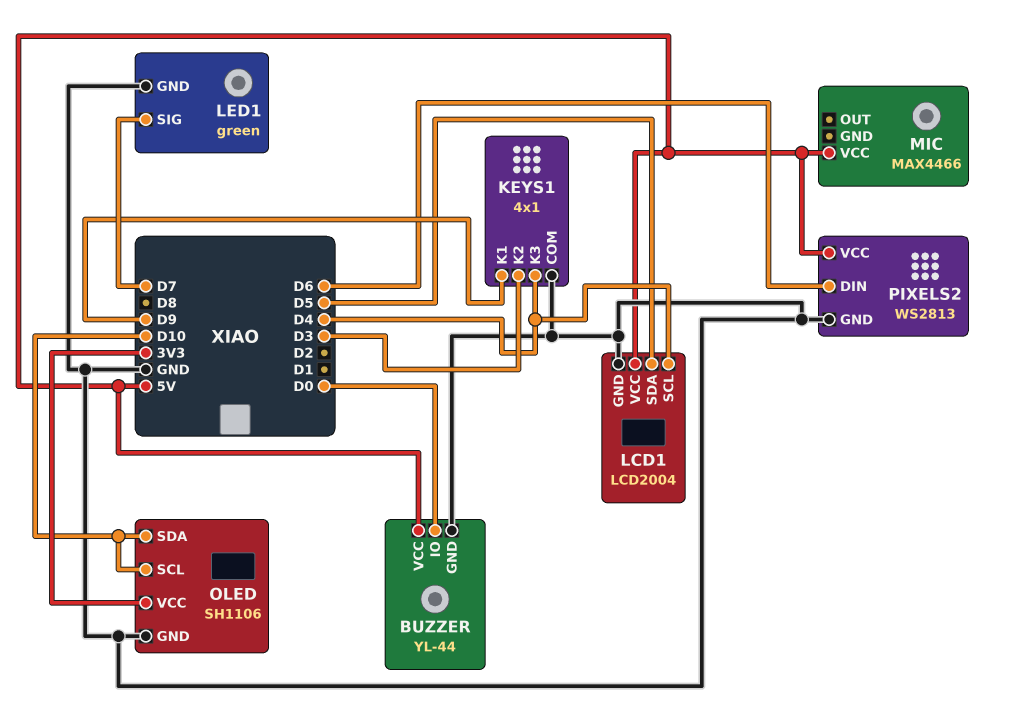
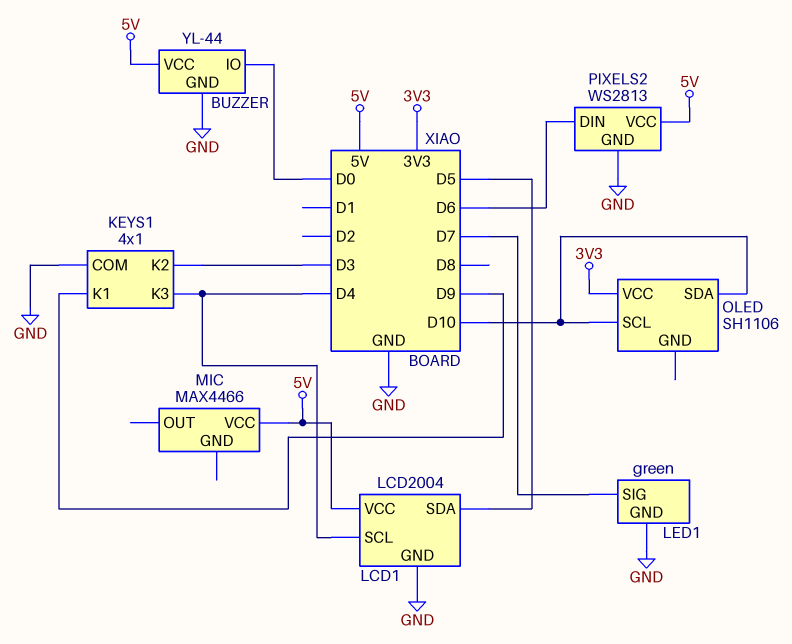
OLED pin GND: GND -> none

